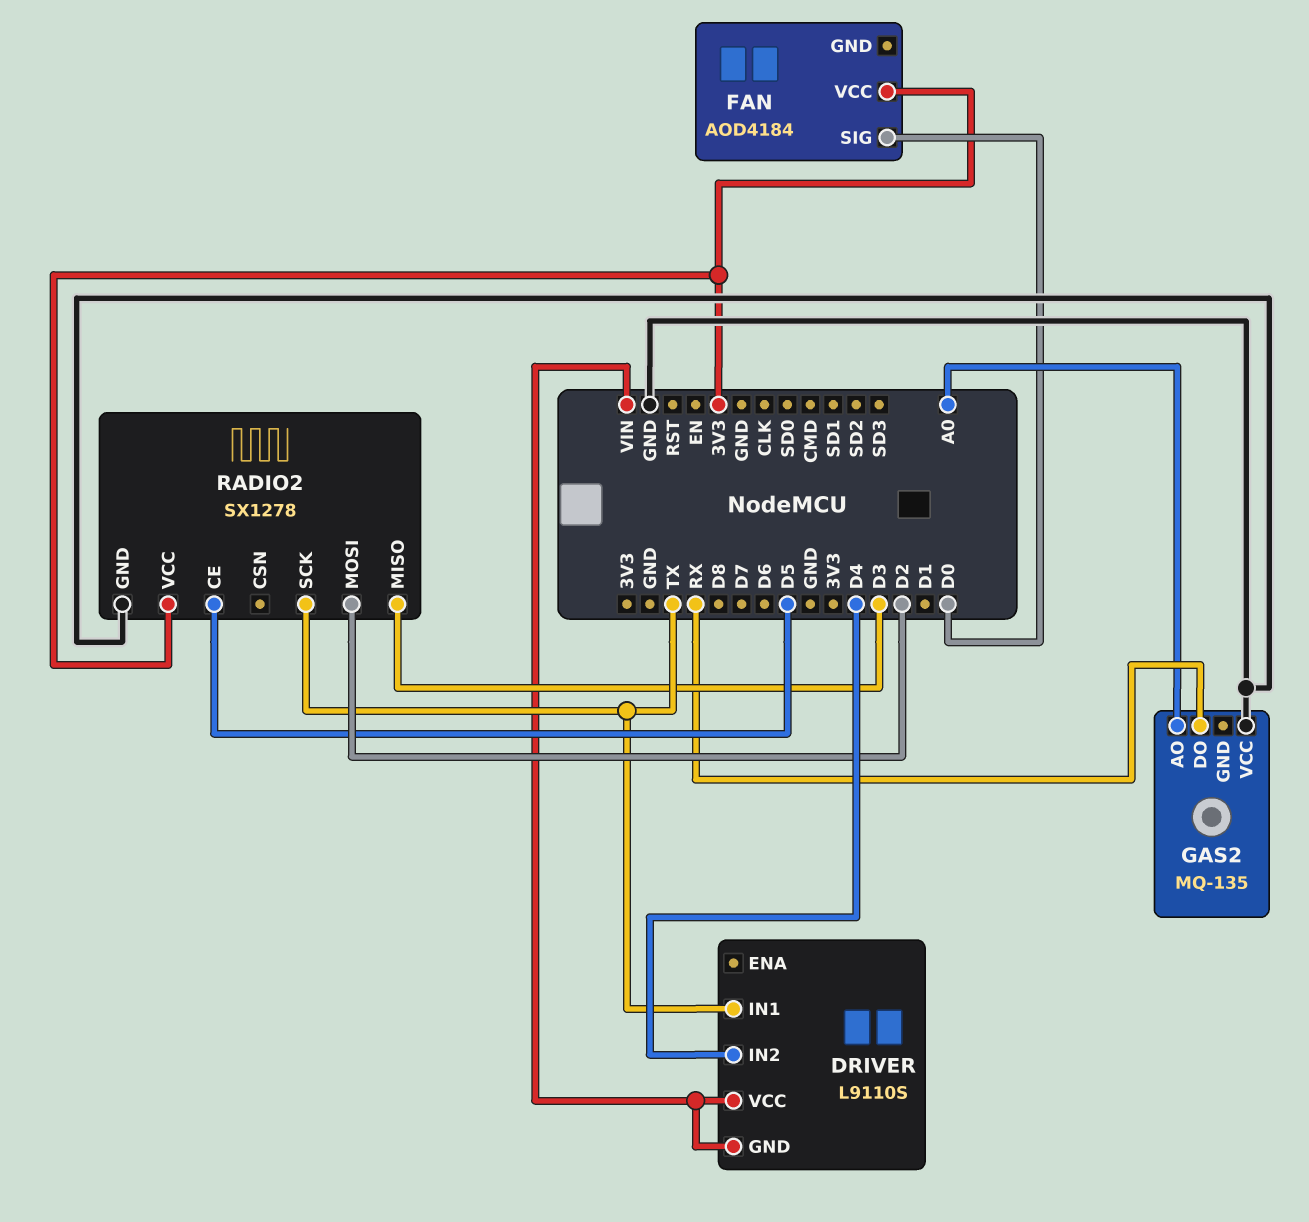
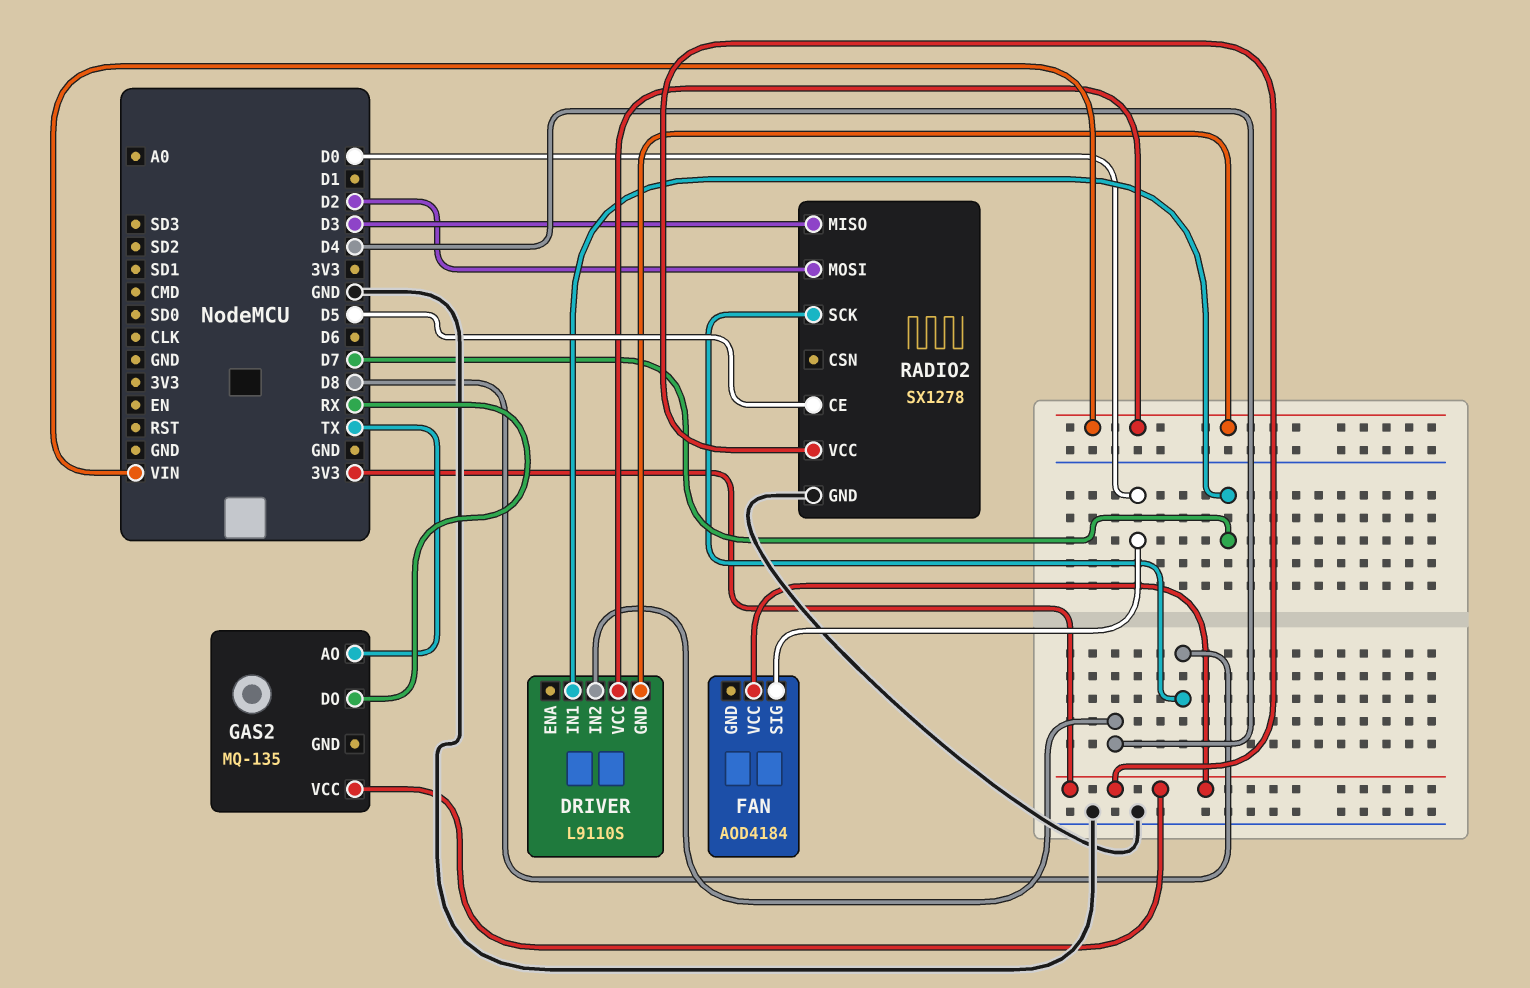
DRIVER pin IN1: TX -> D7
GAS2 pin AO: A0 -> TX
GAS2 pin VCC: GND -> 3V3
RADIO2 pin SCK: TX -> D8

